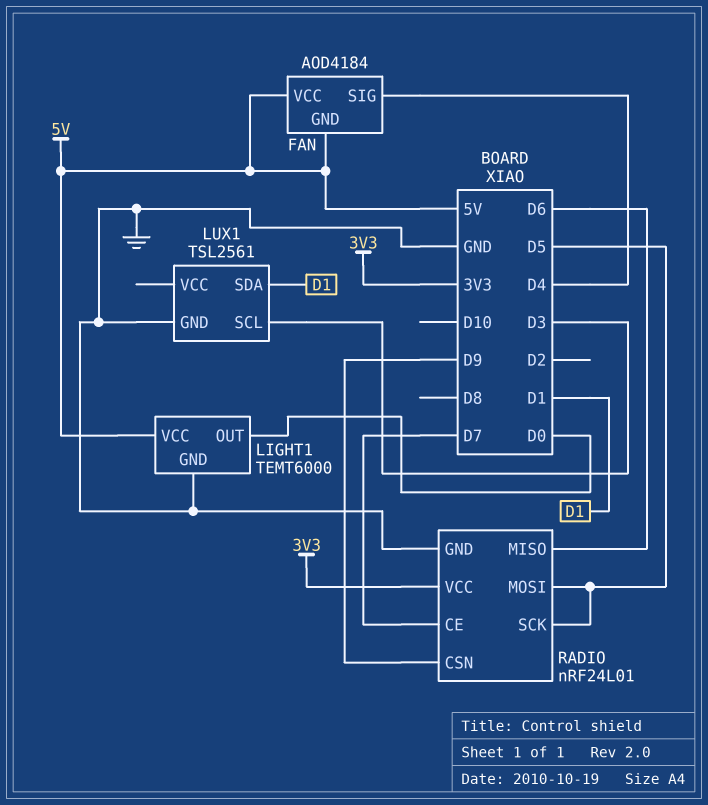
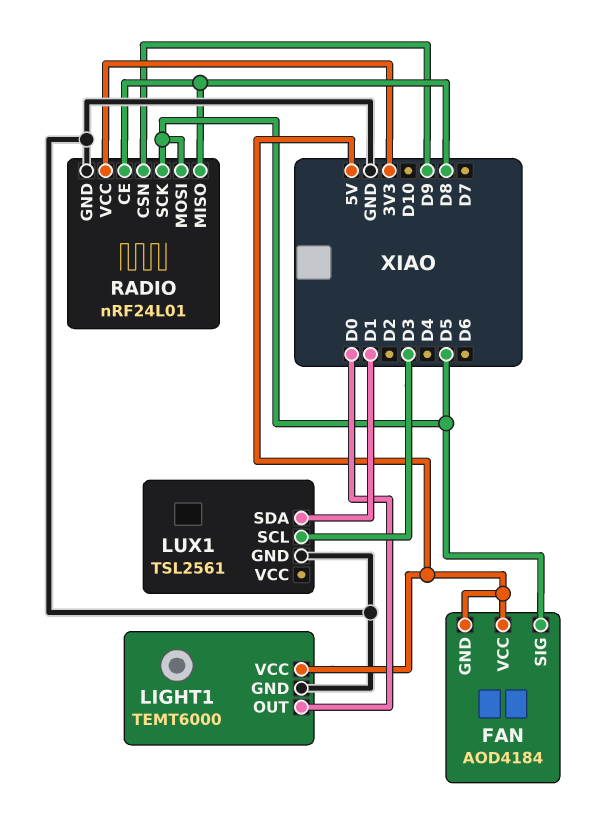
FAN pin SIG: D4 -> D5
RADIO pin CE: D7 -> D8
RADIO pin MISO: D6 -> D8

